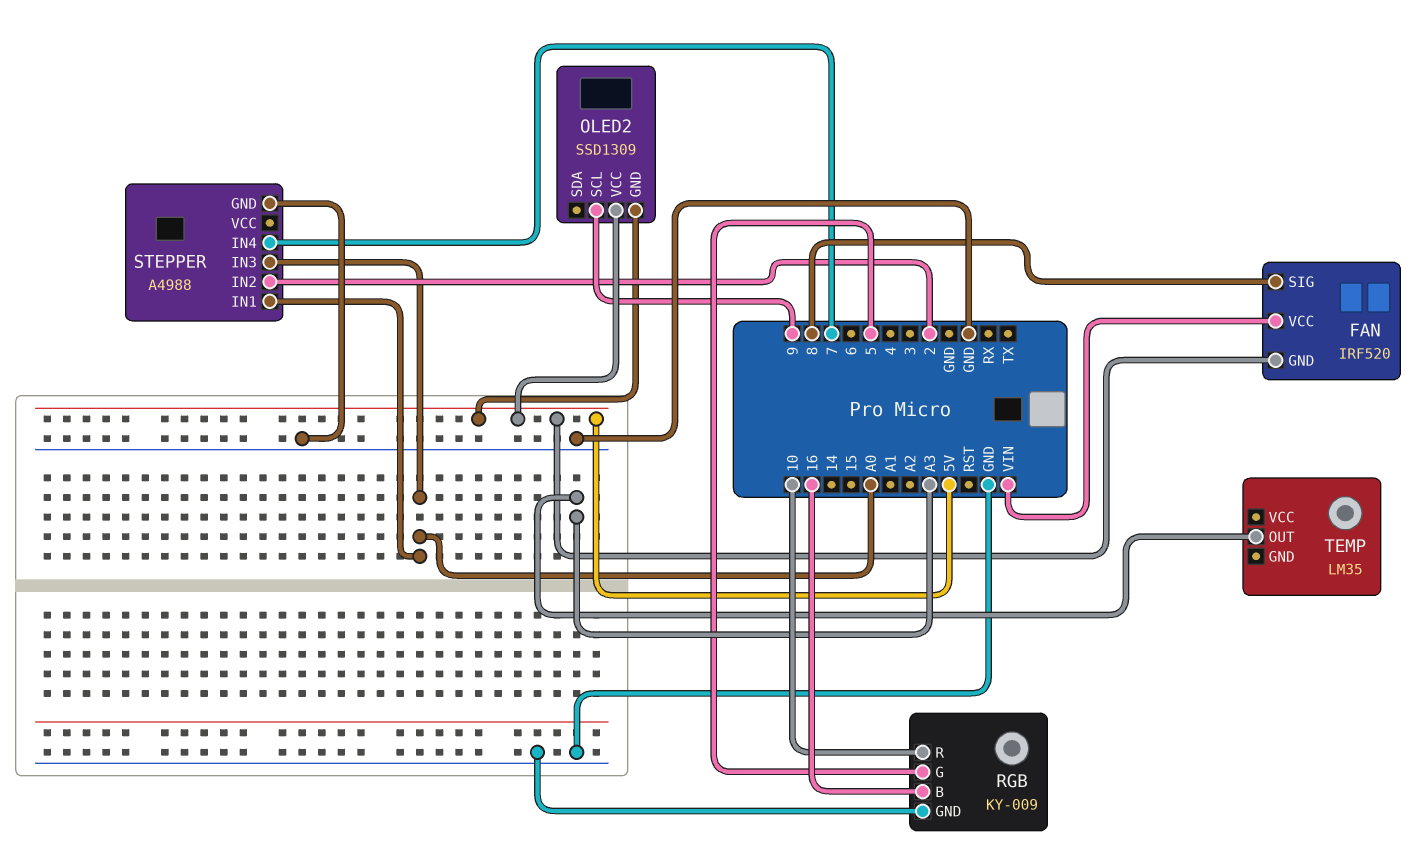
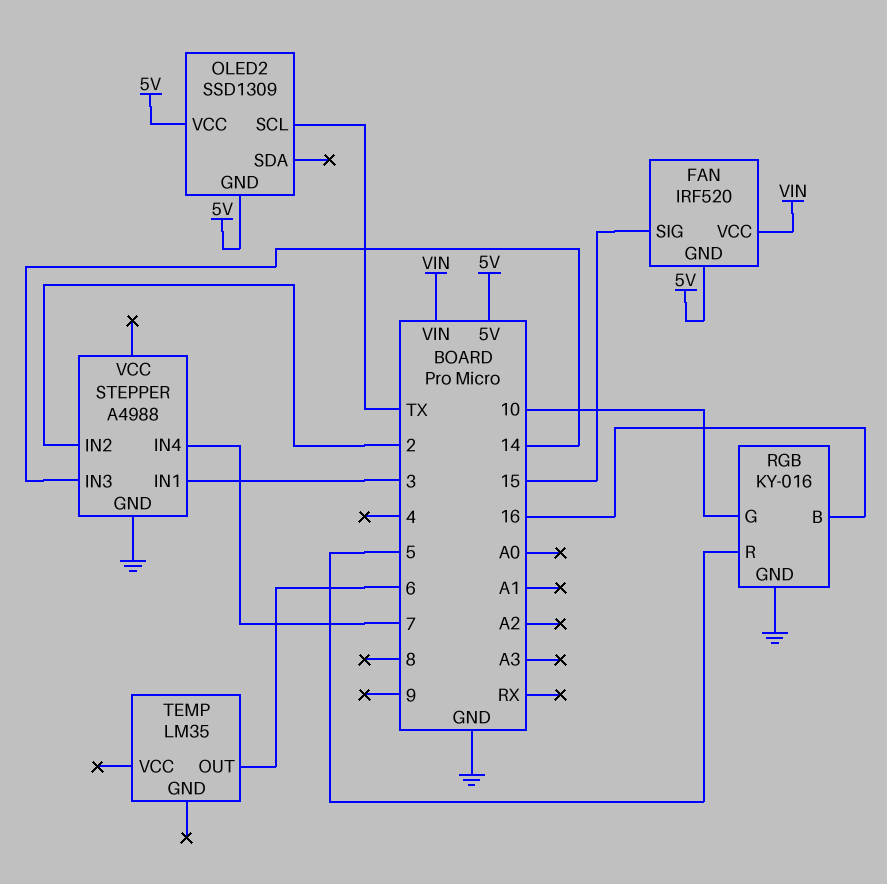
FAN pin SIG: 8 -> 15
OLED2 pin SCL: 9 -> TX
RGB: KY-009 -> KY-016
RGB pin G: 5 -> 10
RGB pin R: 10 -> 5
STEPPER pin IN1: A0 -> 3
STEPPER pin IN3: A0 -> 14
TEMP pin OUT: A3 -> 6

